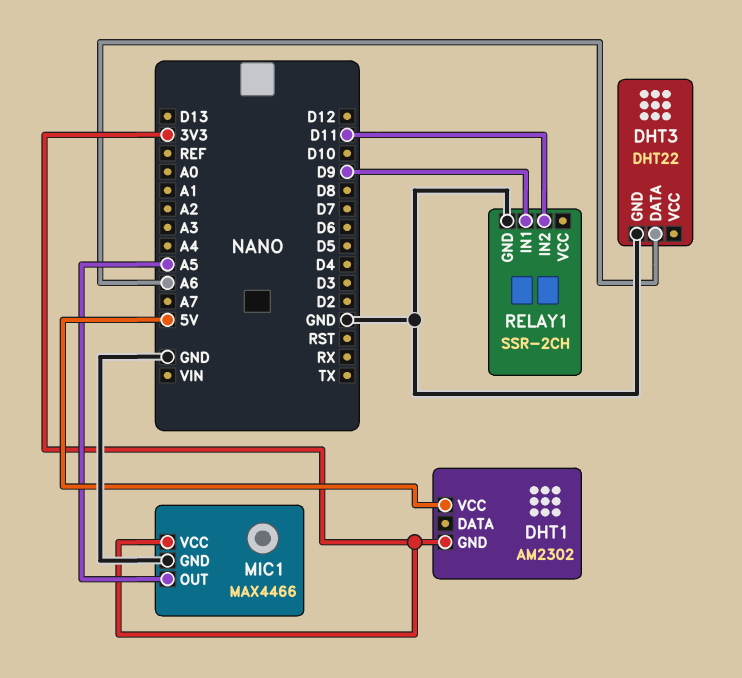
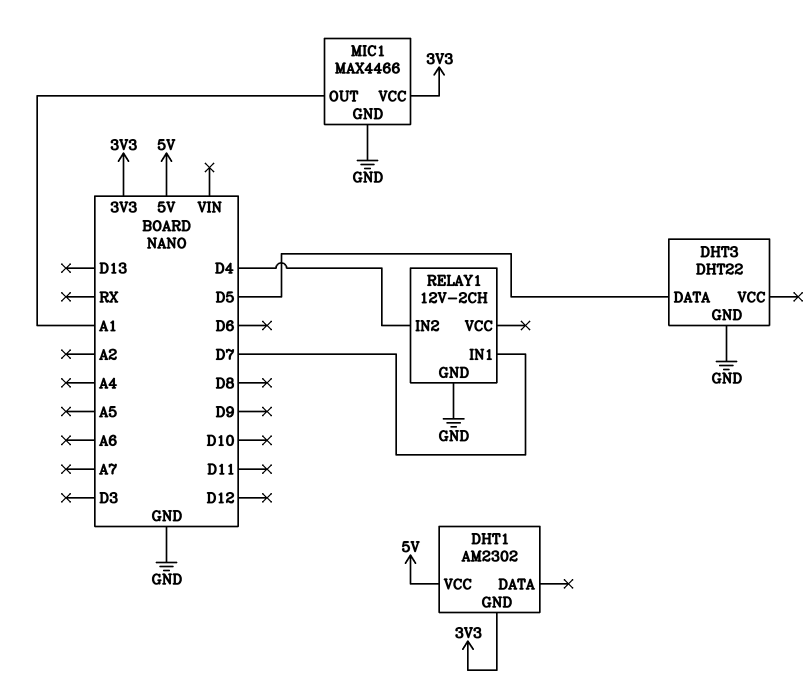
DHT3 pin DATA: A6 -> D5
MIC1 pin OUT: A5 -> A1
RELAY1: SSR-2CH -> 12V-2CH
RELAY1 pin IN1: D9 -> D7
RELAY1 pin IN2: D11 -> D4

